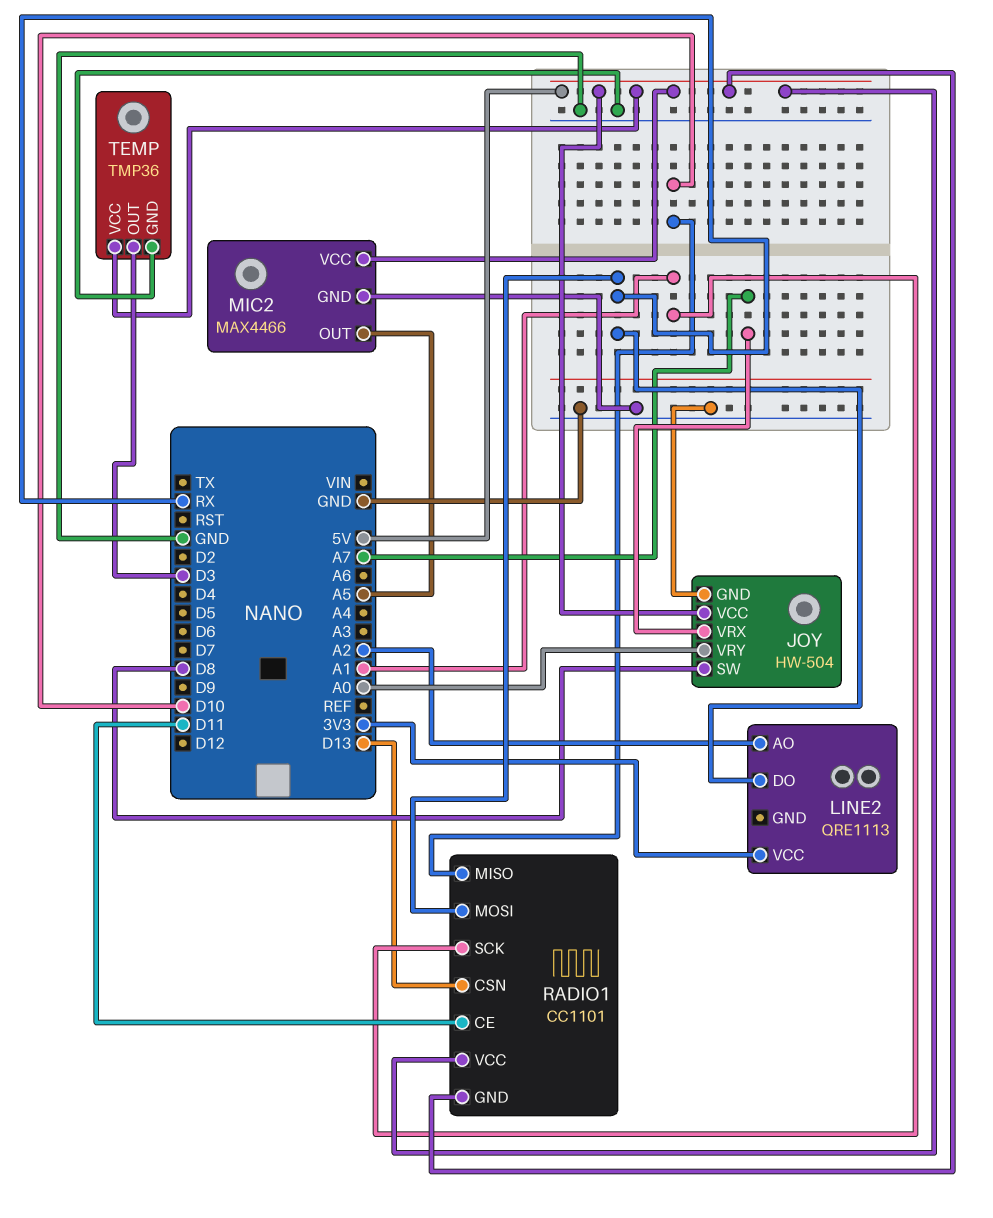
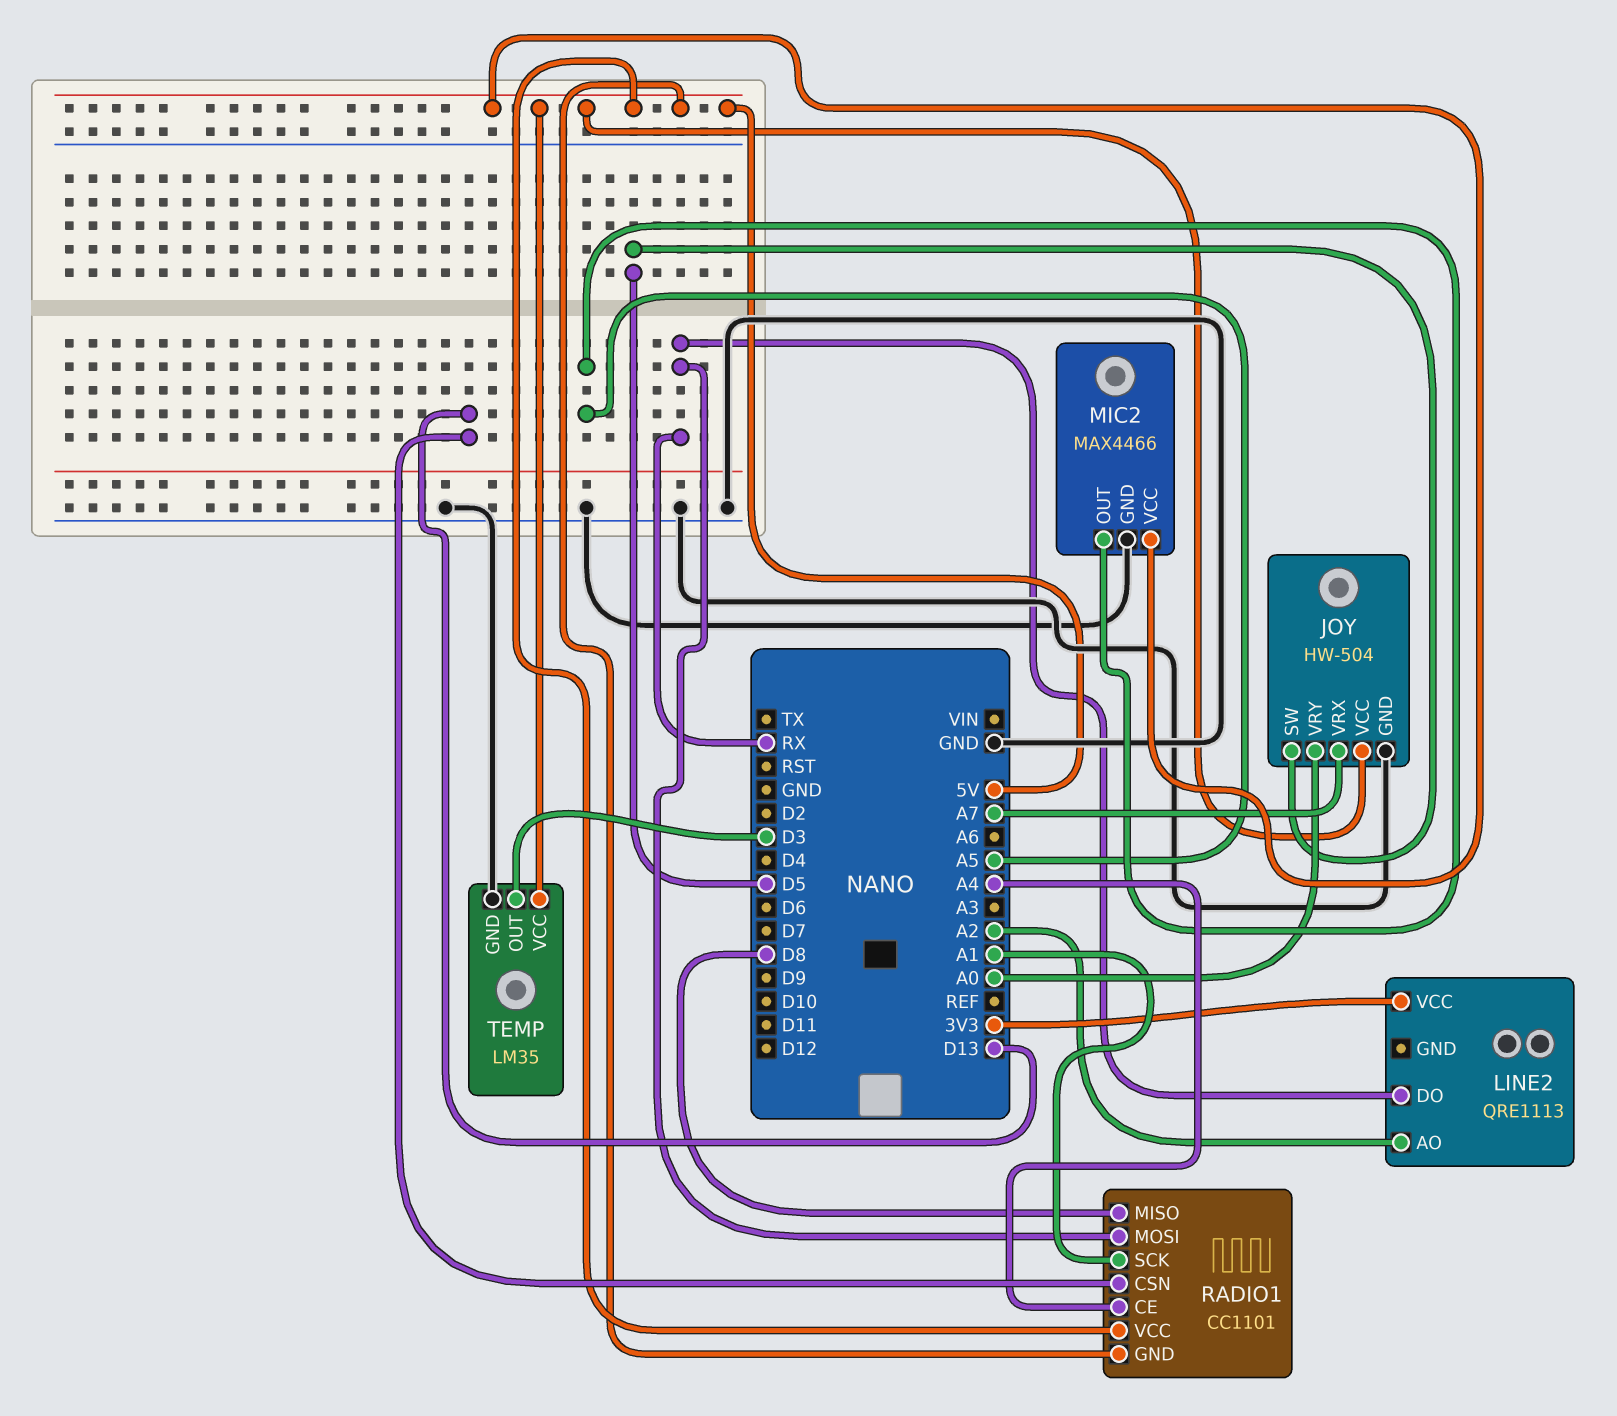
JOY pin SW: D8 -> D5
RADIO1 pin CE: D11 -> A4
RADIO1 pin MISO: D10 -> D8
TEMP: TMP36 -> LM35

